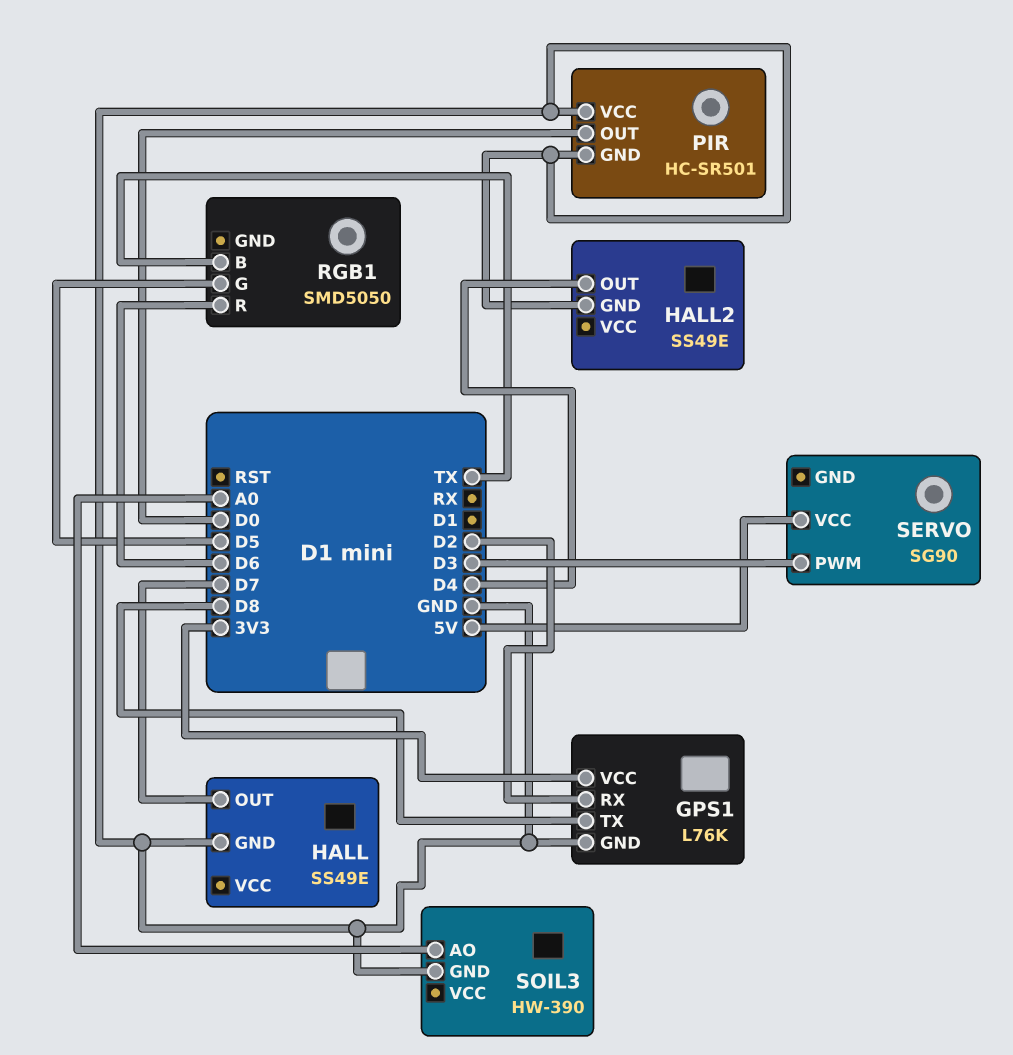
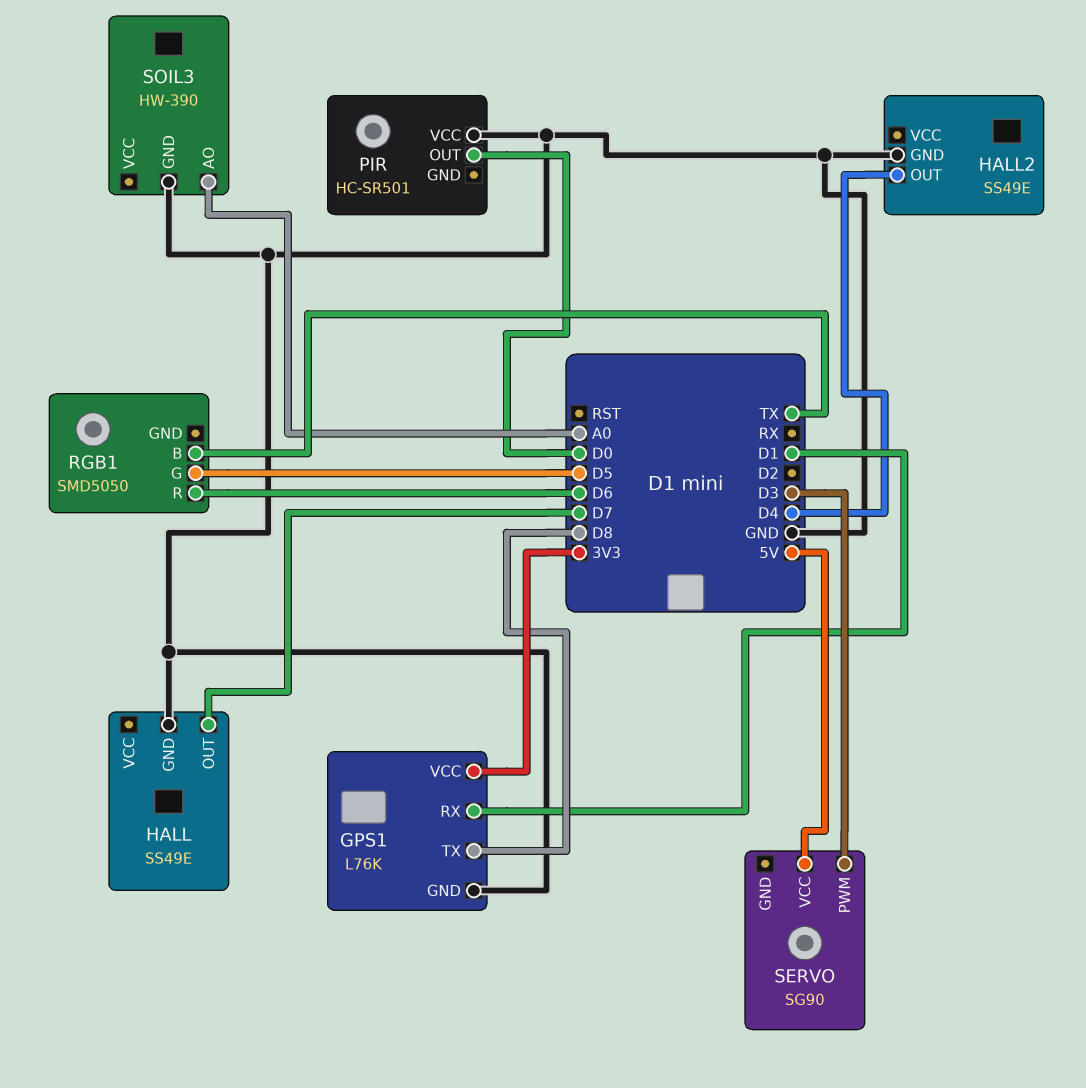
GPS1 pin RX: D2 -> D1
PIR pin GND: GND -> none

